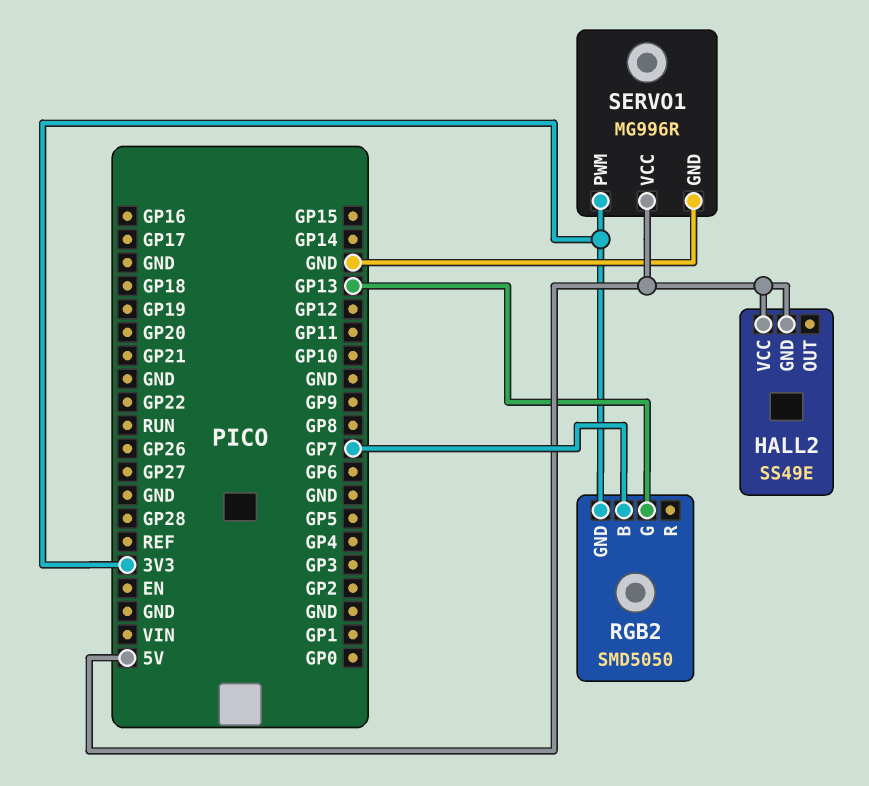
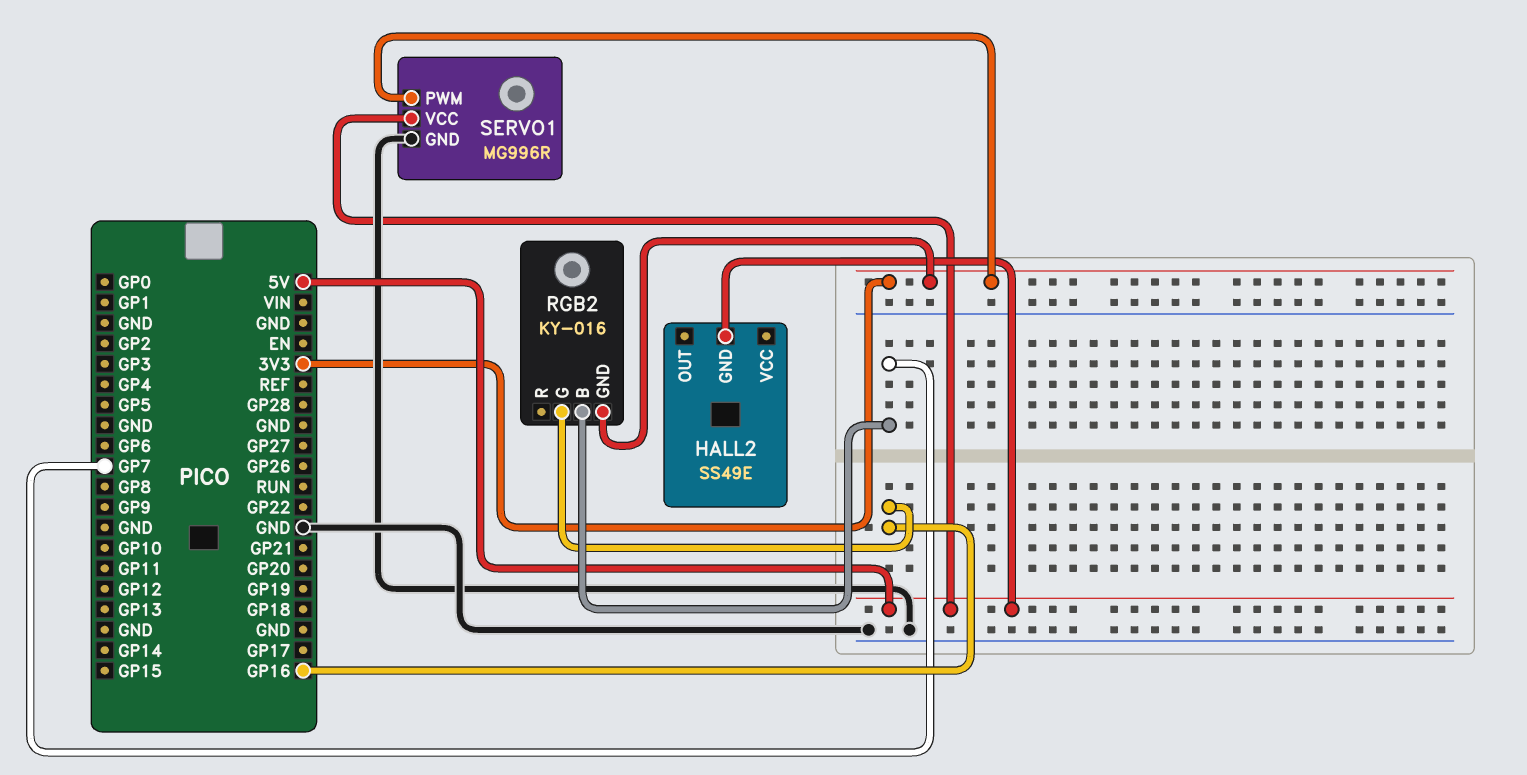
HALL2 pin VCC: 5V -> none
RGB2: SMD5050 -> KY-016
RGB2 pin G: GP13 -> GP16

